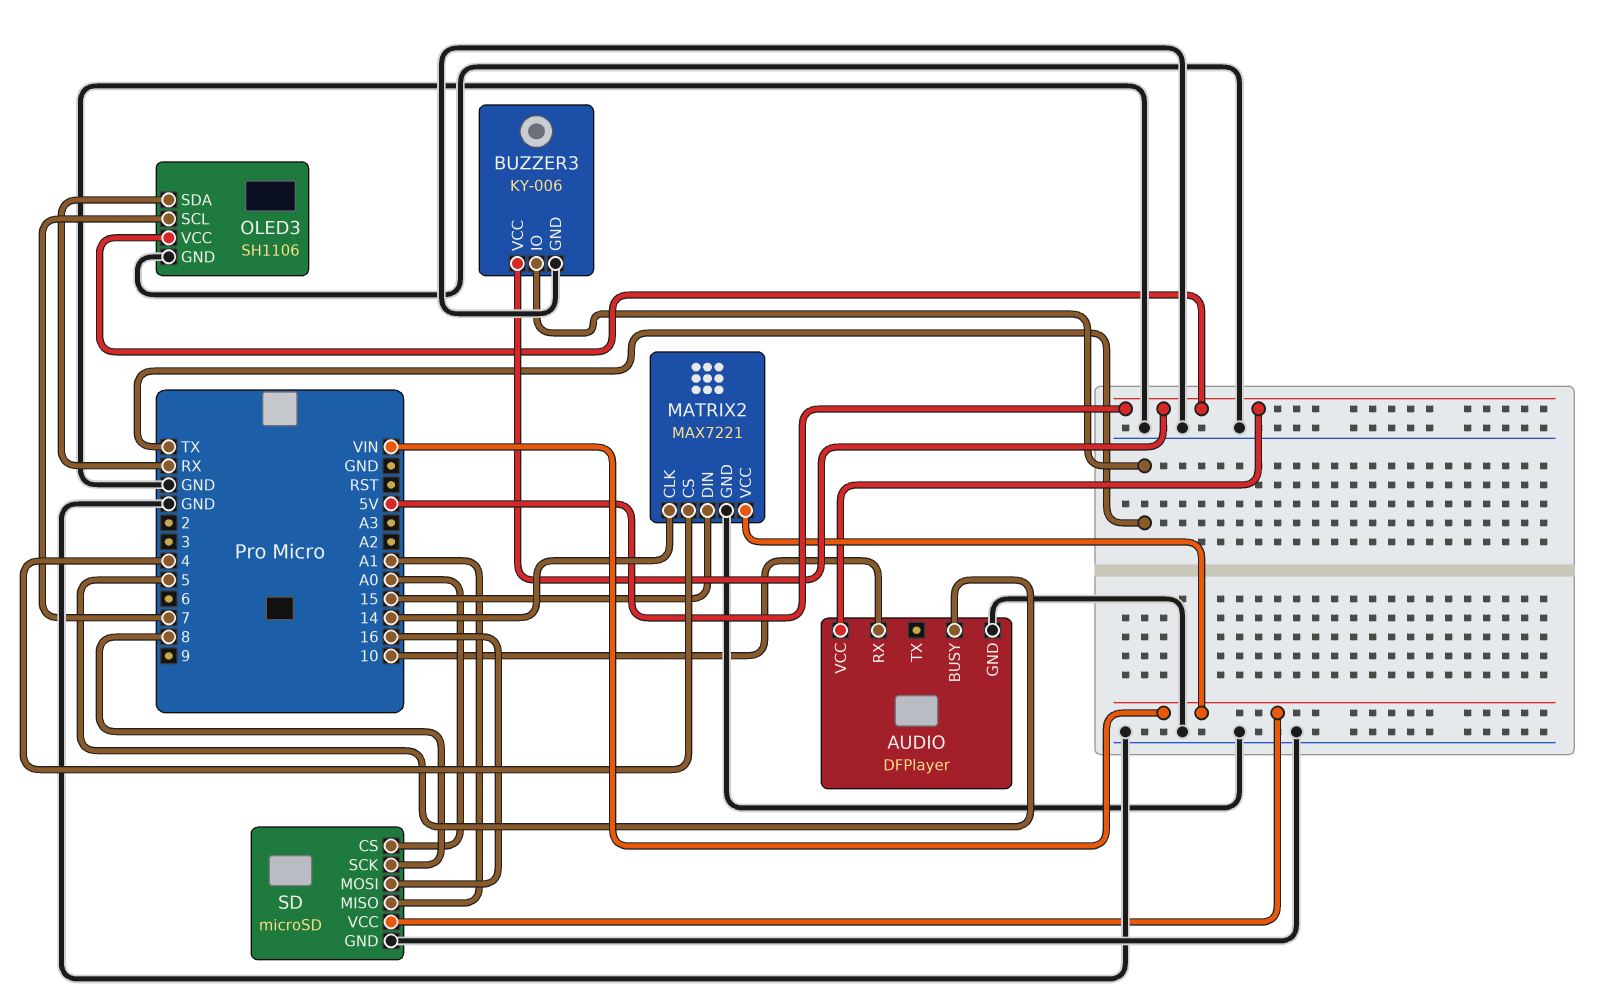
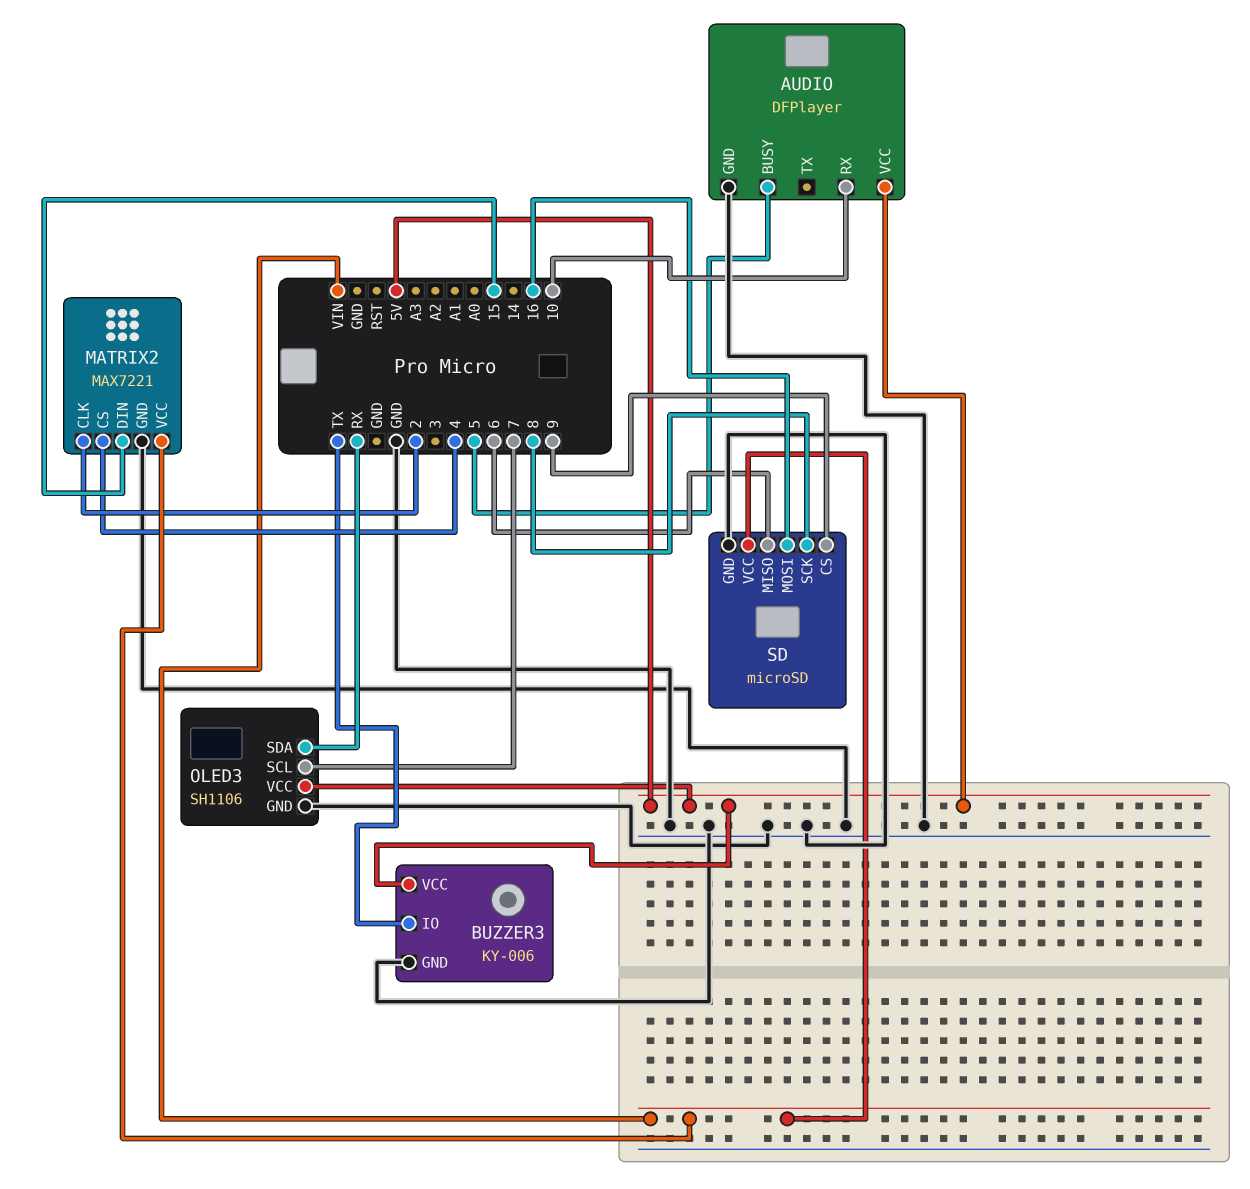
MATRIX2 pin CLK: 14 -> 2
SD pin CS: A0 -> 9
SD pin MISO: A1 -> 6

